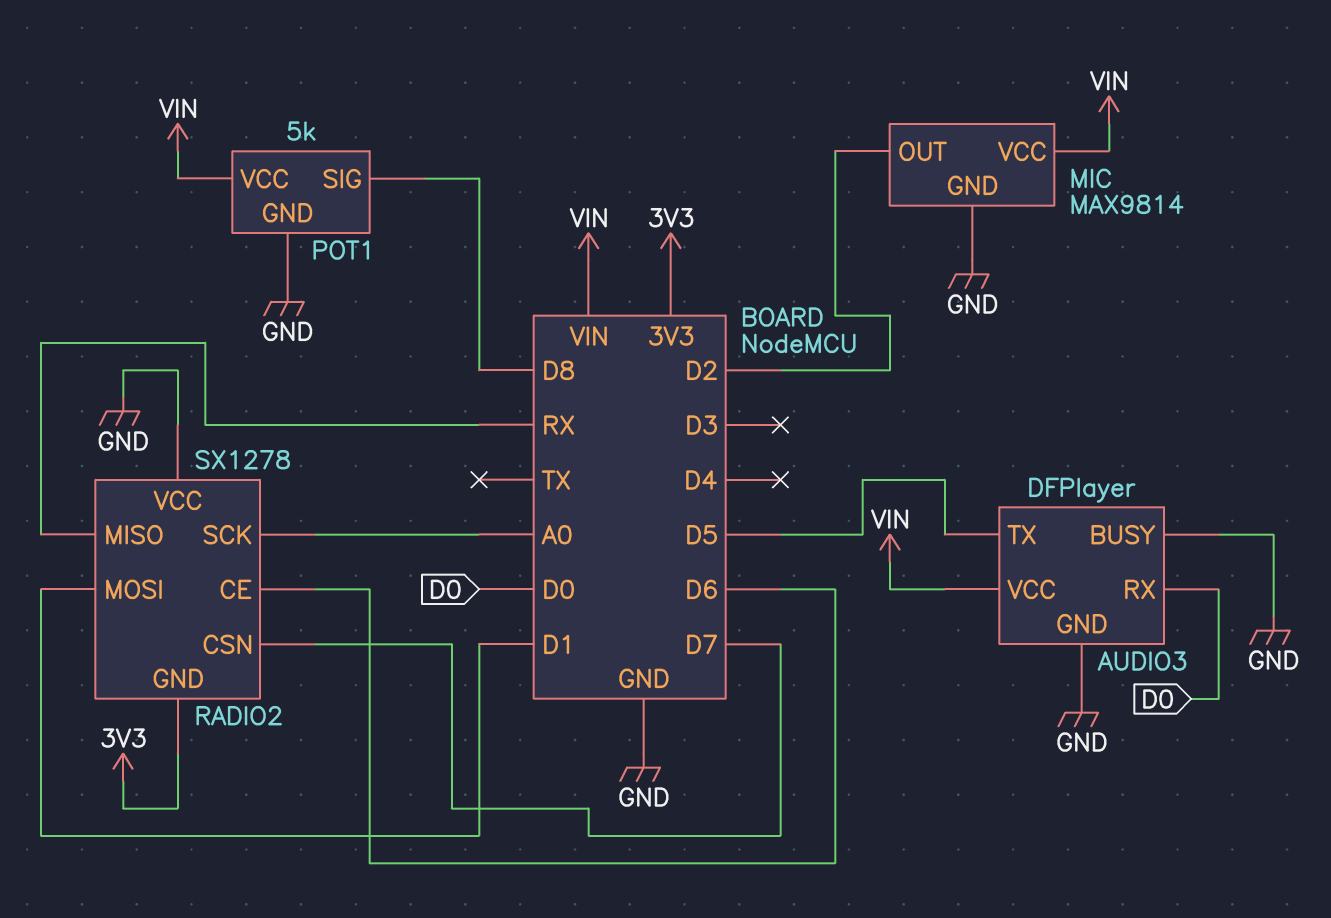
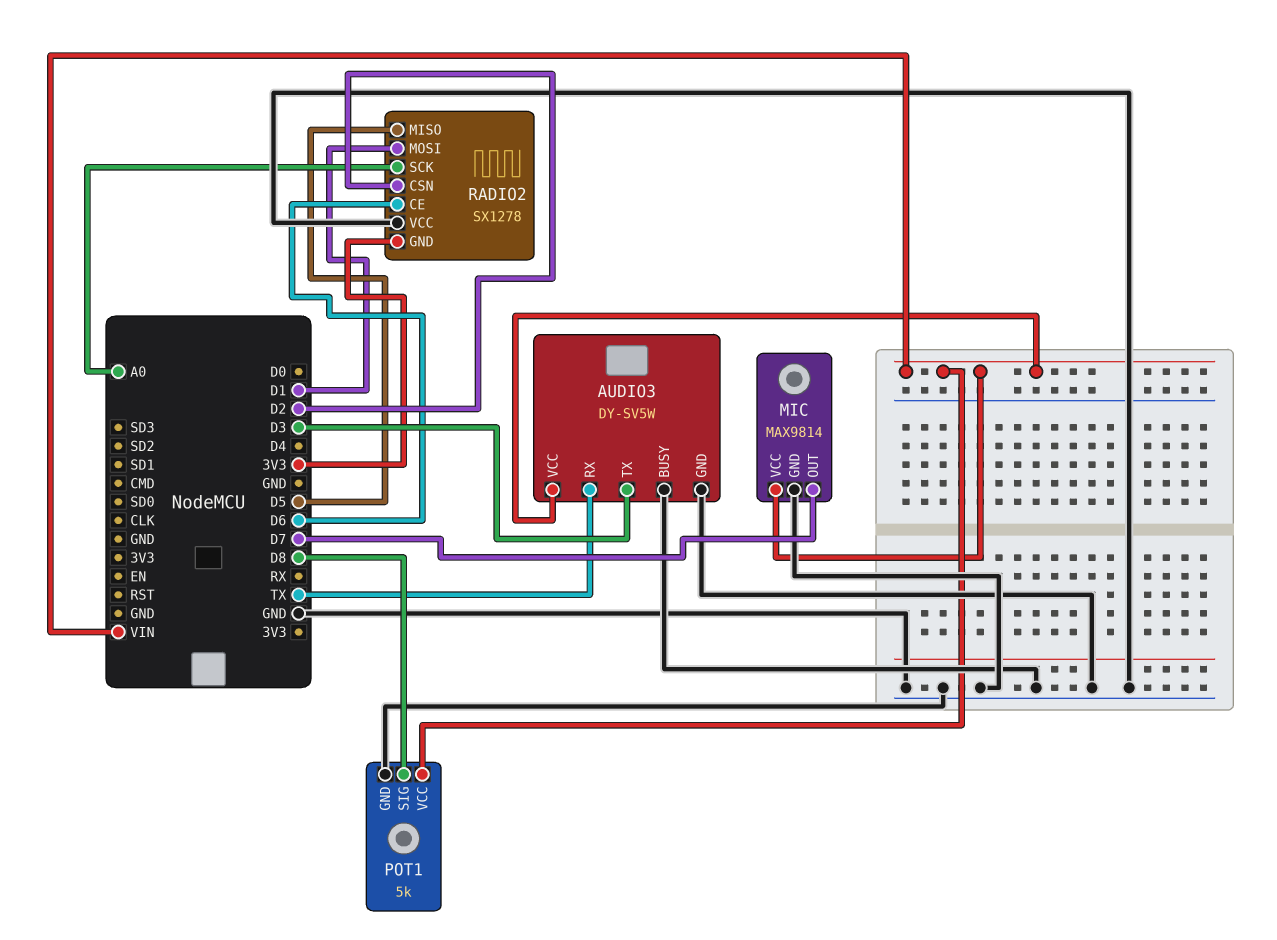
AUDIO3: DFPlayer -> DY-SV5W
AUDIO3 pin RX: D0 -> TX
AUDIO3 pin TX: D5 -> D3
MIC pin OUT: D2 -> D7
RADIO2 pin CSN: D7 -> D2
RADIO2 pin MISO: RX -> D5

